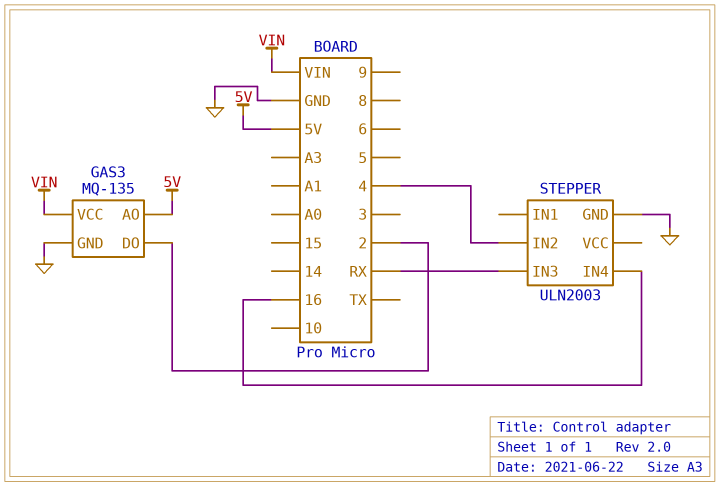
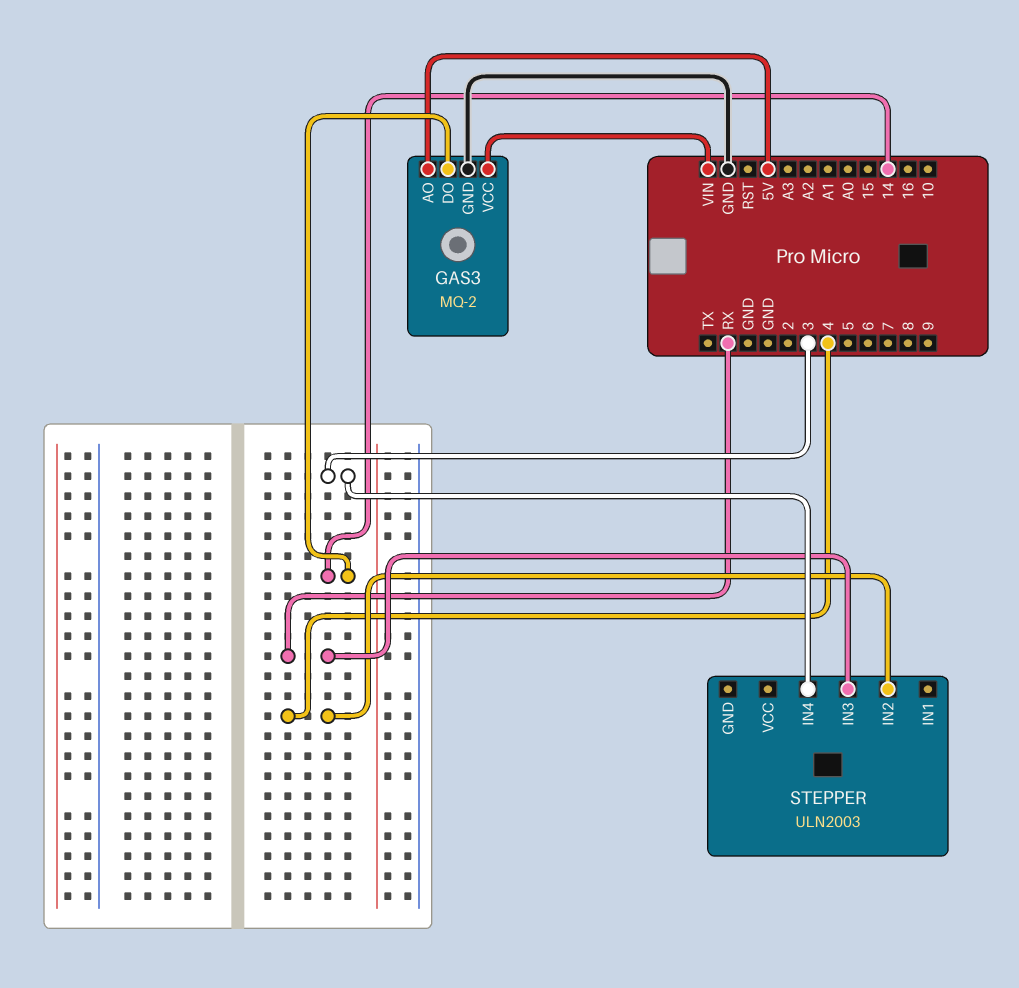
GAS3: MQ-135 -> MQ-2
GAS3 pin DO: 2 -> 14
STEPPER pin GND: GND -> none
STEPPER pin IN4: 16 -> 3

